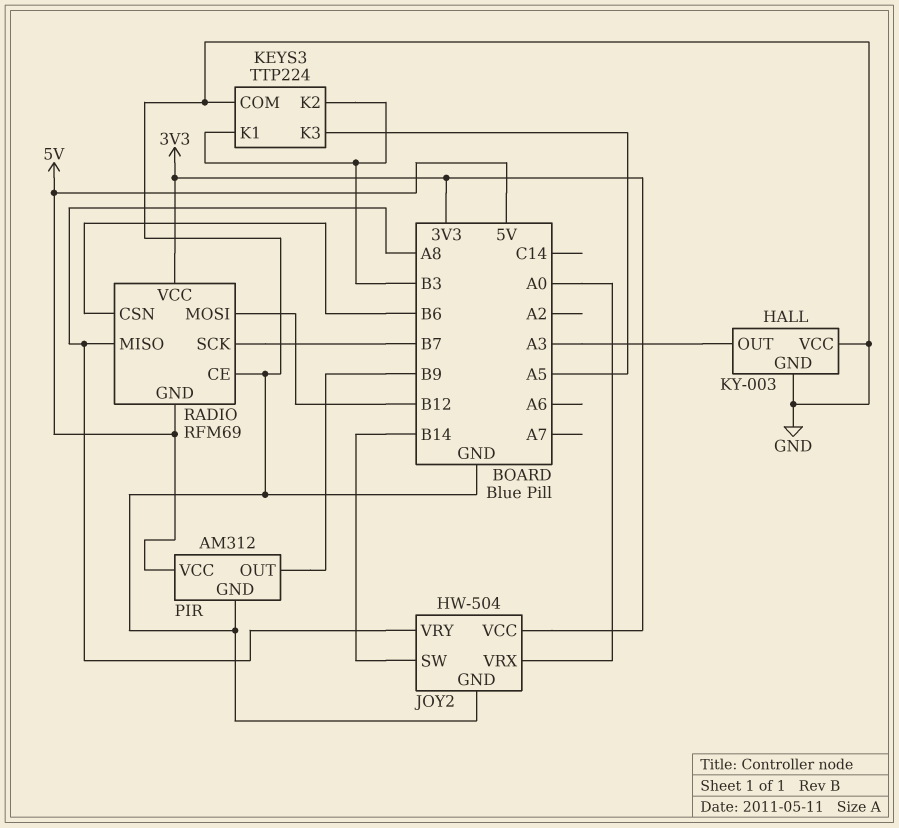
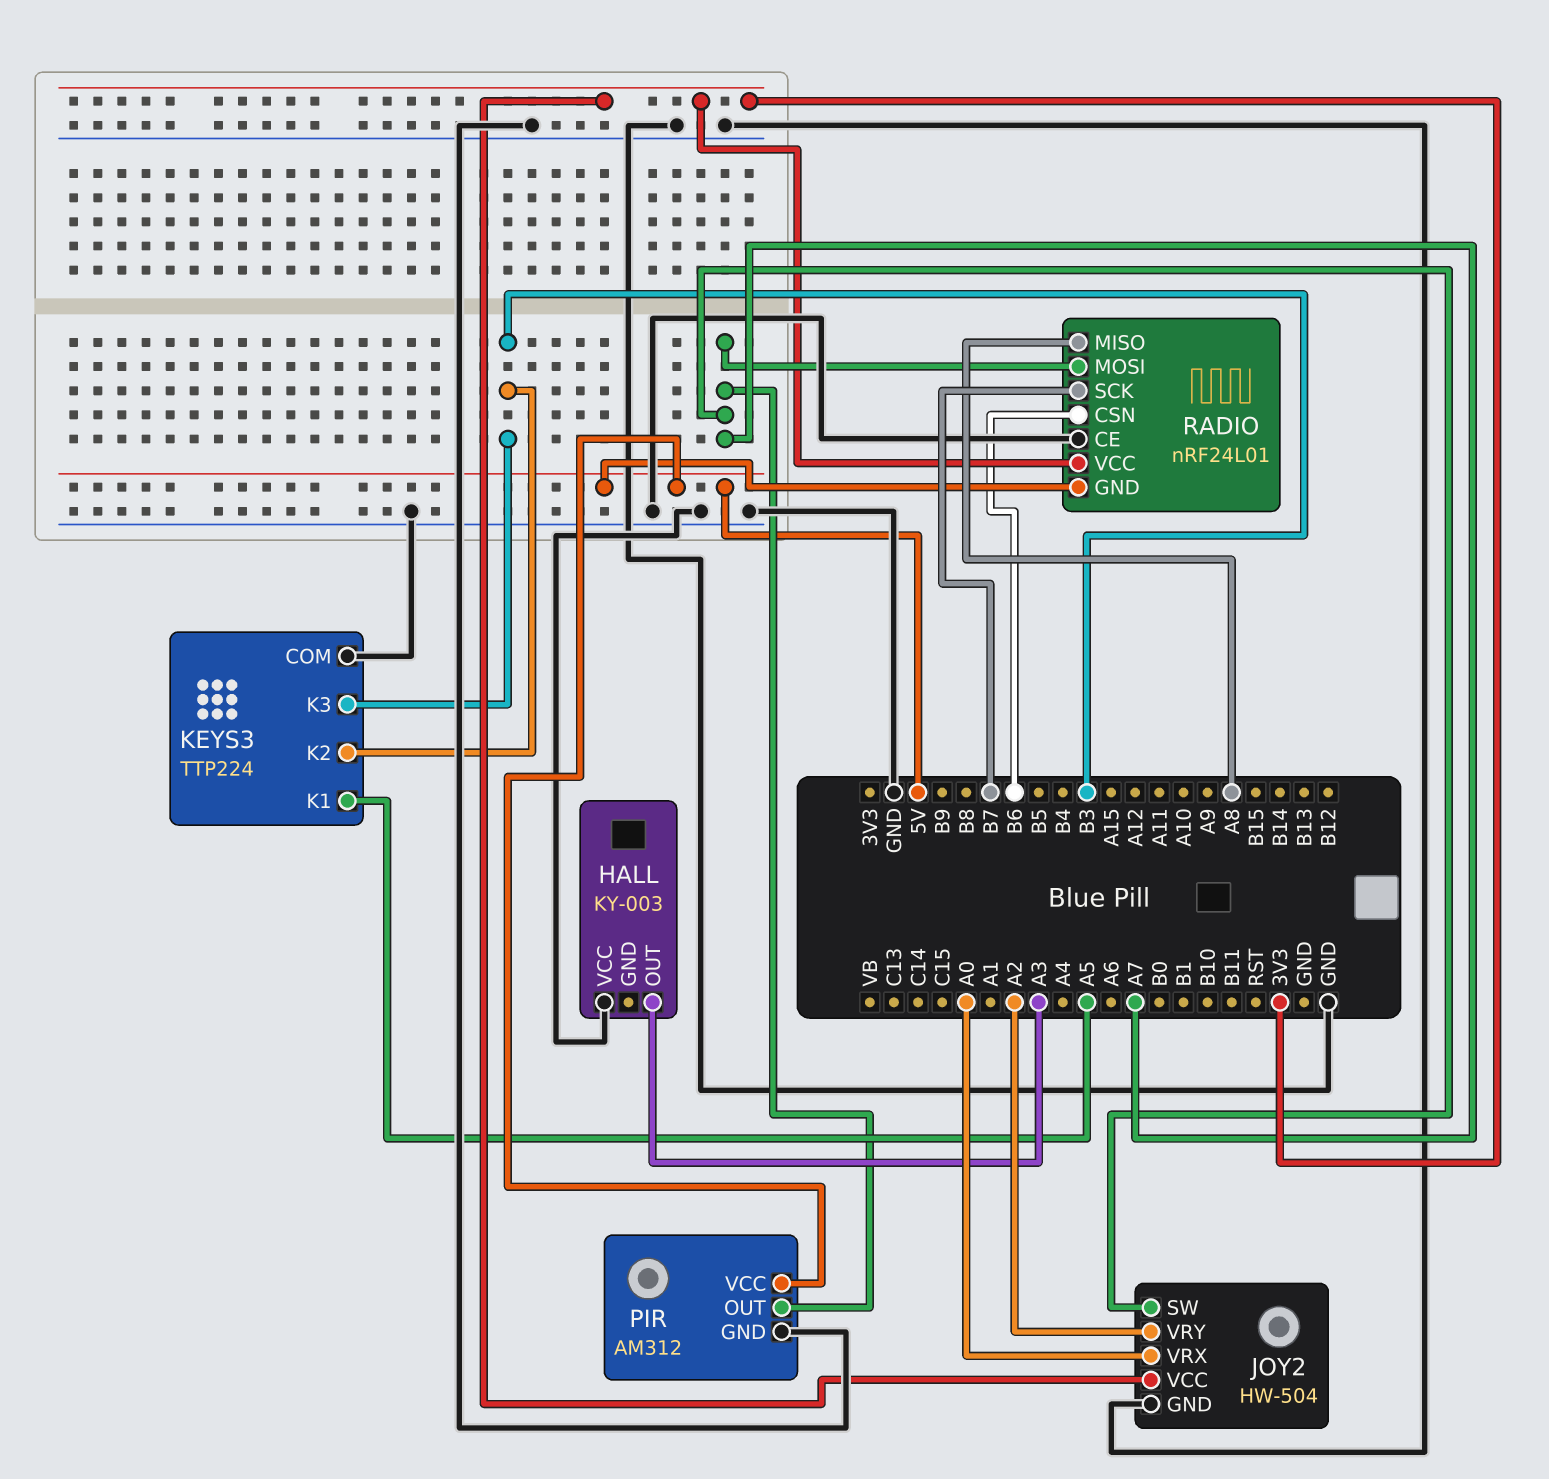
HALL pin GND: GND -> none
JOY2 pin SW: B14 -> A7
JOY2 pin VRY: A8 -> A2
KEYS3 pin K1: B3 -> A5
KEYS3 pin K3: A5 -> B3
PIR pin OUT: B9 -> A7
RADIO: RFM69 -> nRF24L01
RADIO pin MOSI: B12 -> A7

